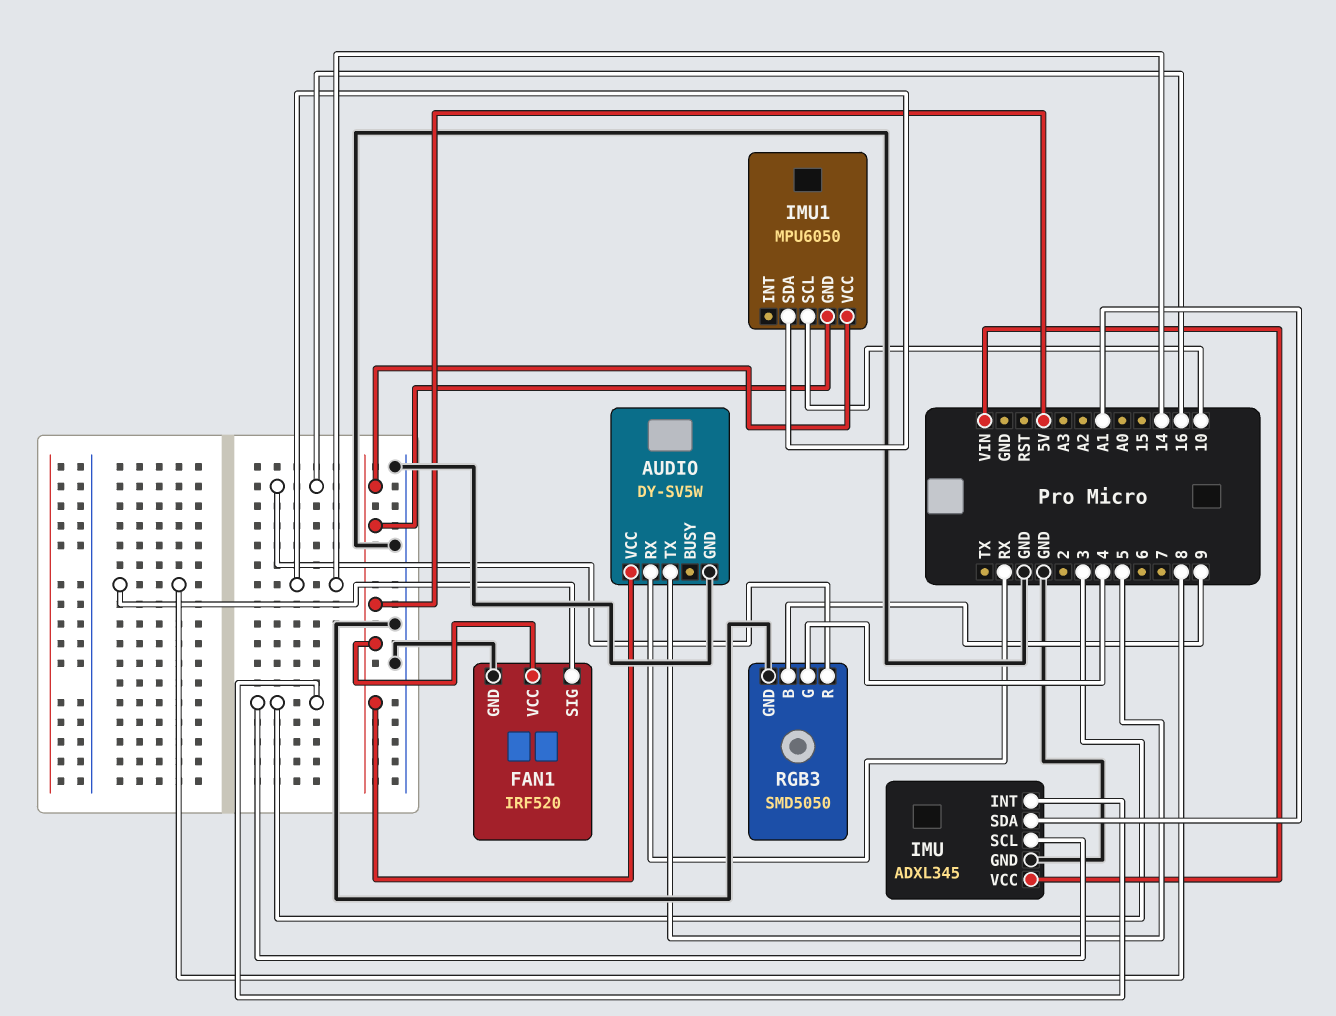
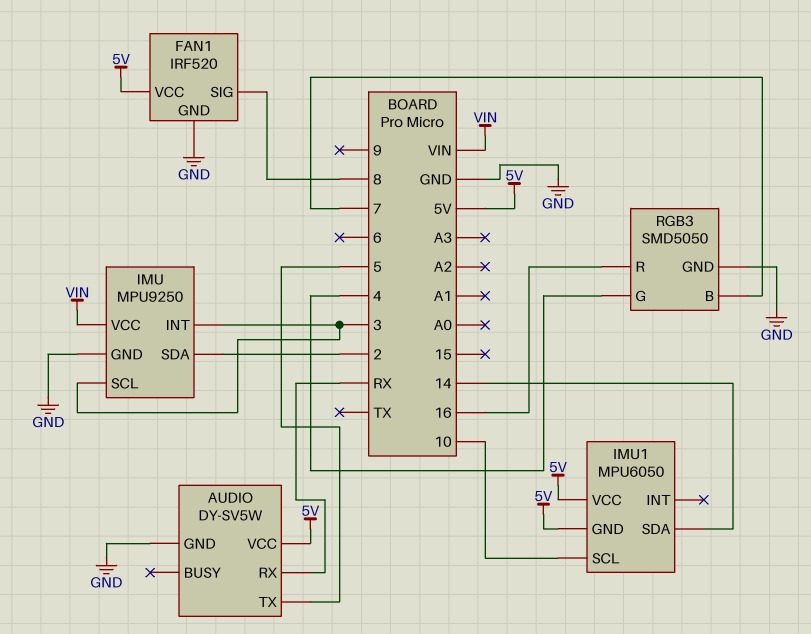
IMU: ADXL345 -> MPU9250
IMU pin SDA: A1 -> 2
RGB3 pin B: 9 -> 7

